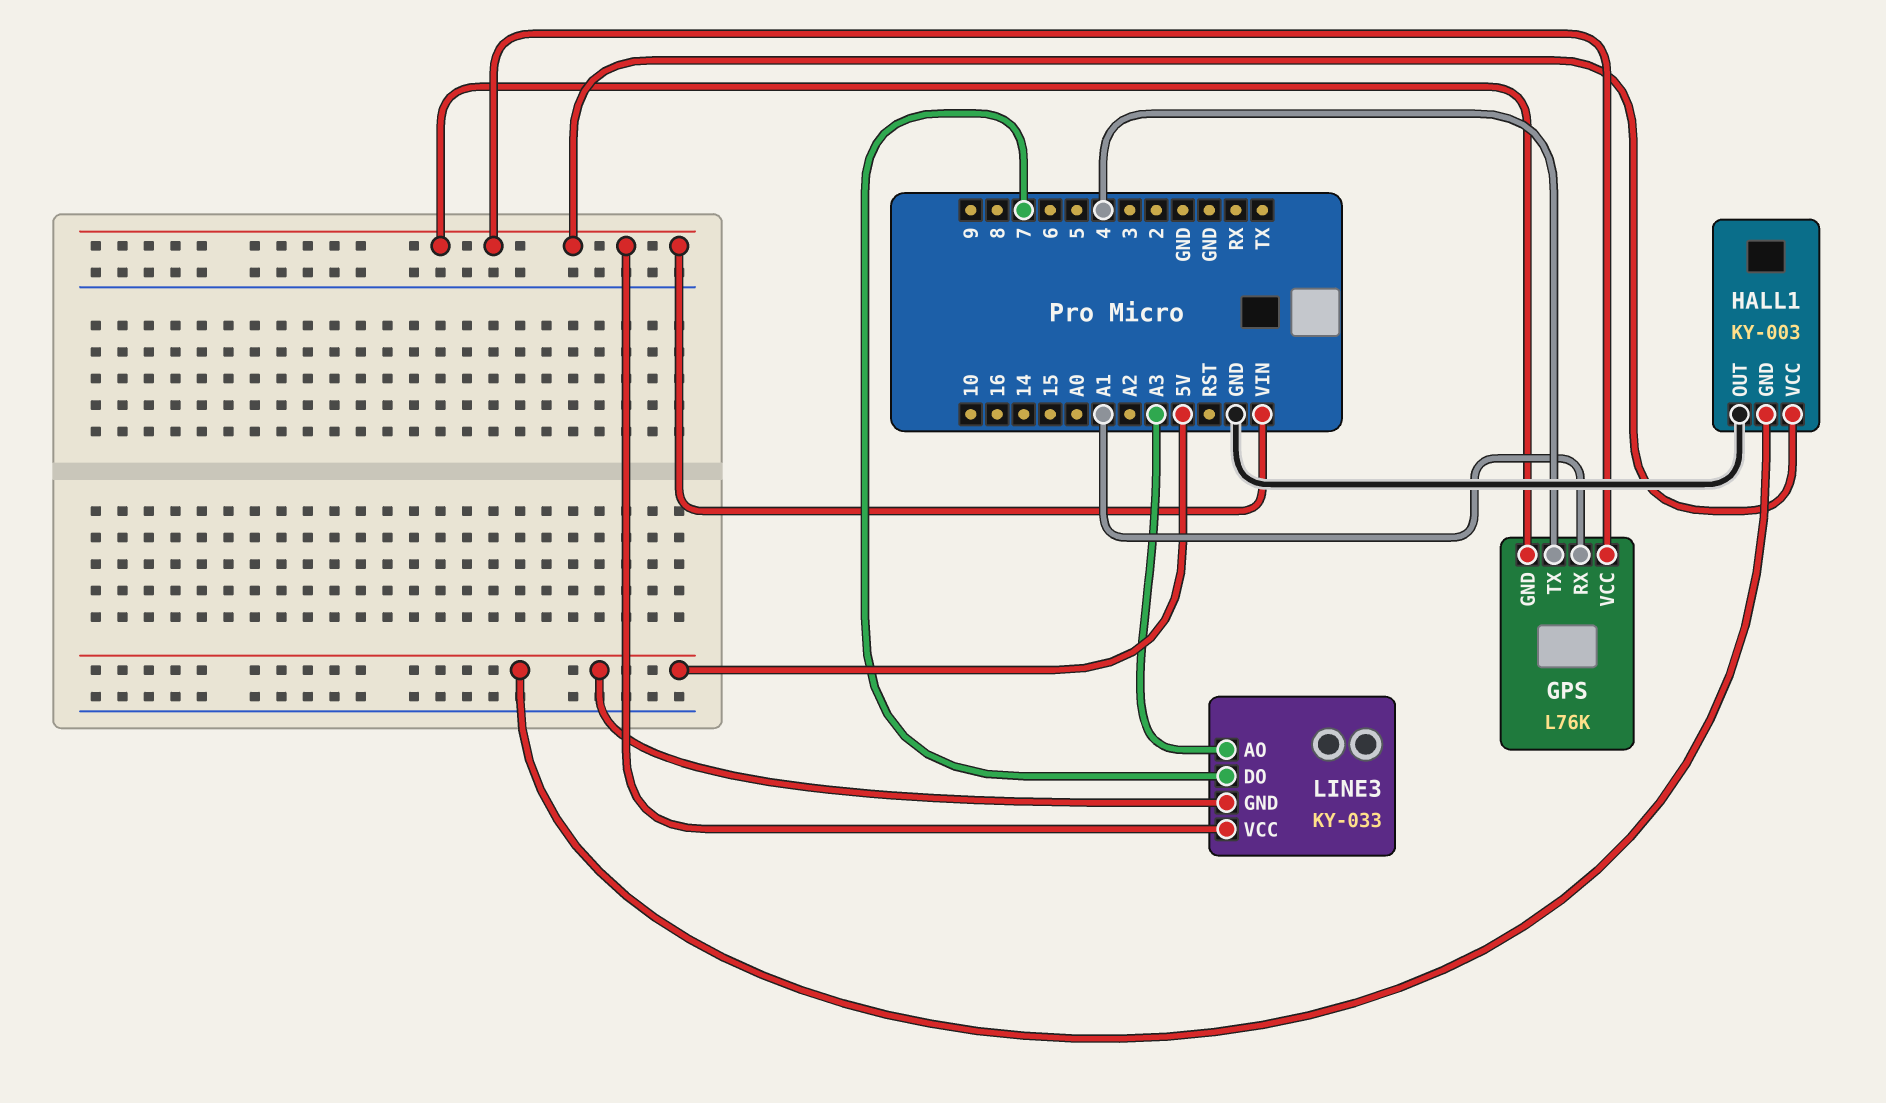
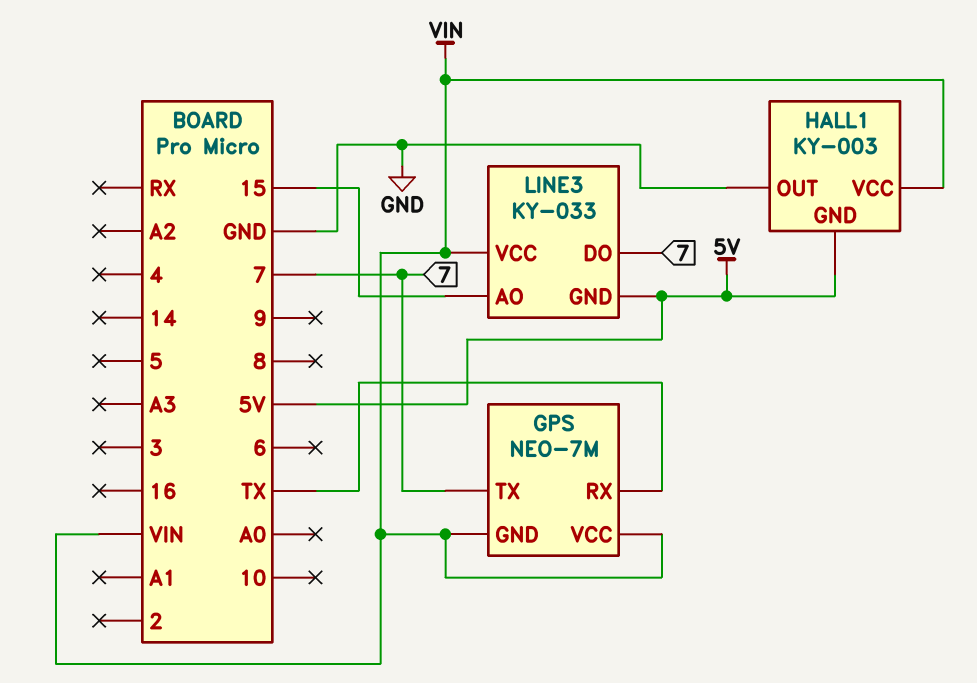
GPS: L76K -> NEO-7M
GPS pin RX: A1 -> TX
GPS pin TX: 4 -> 7
LINE3 pin AO: A3 -> 15

